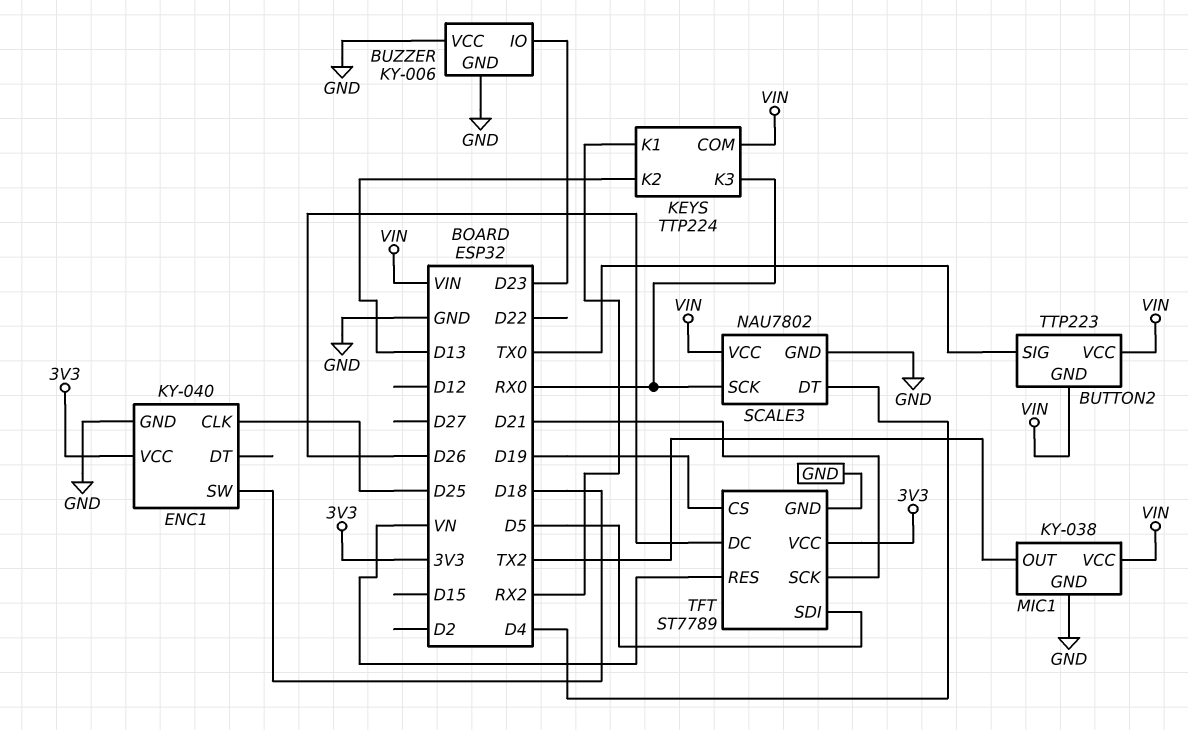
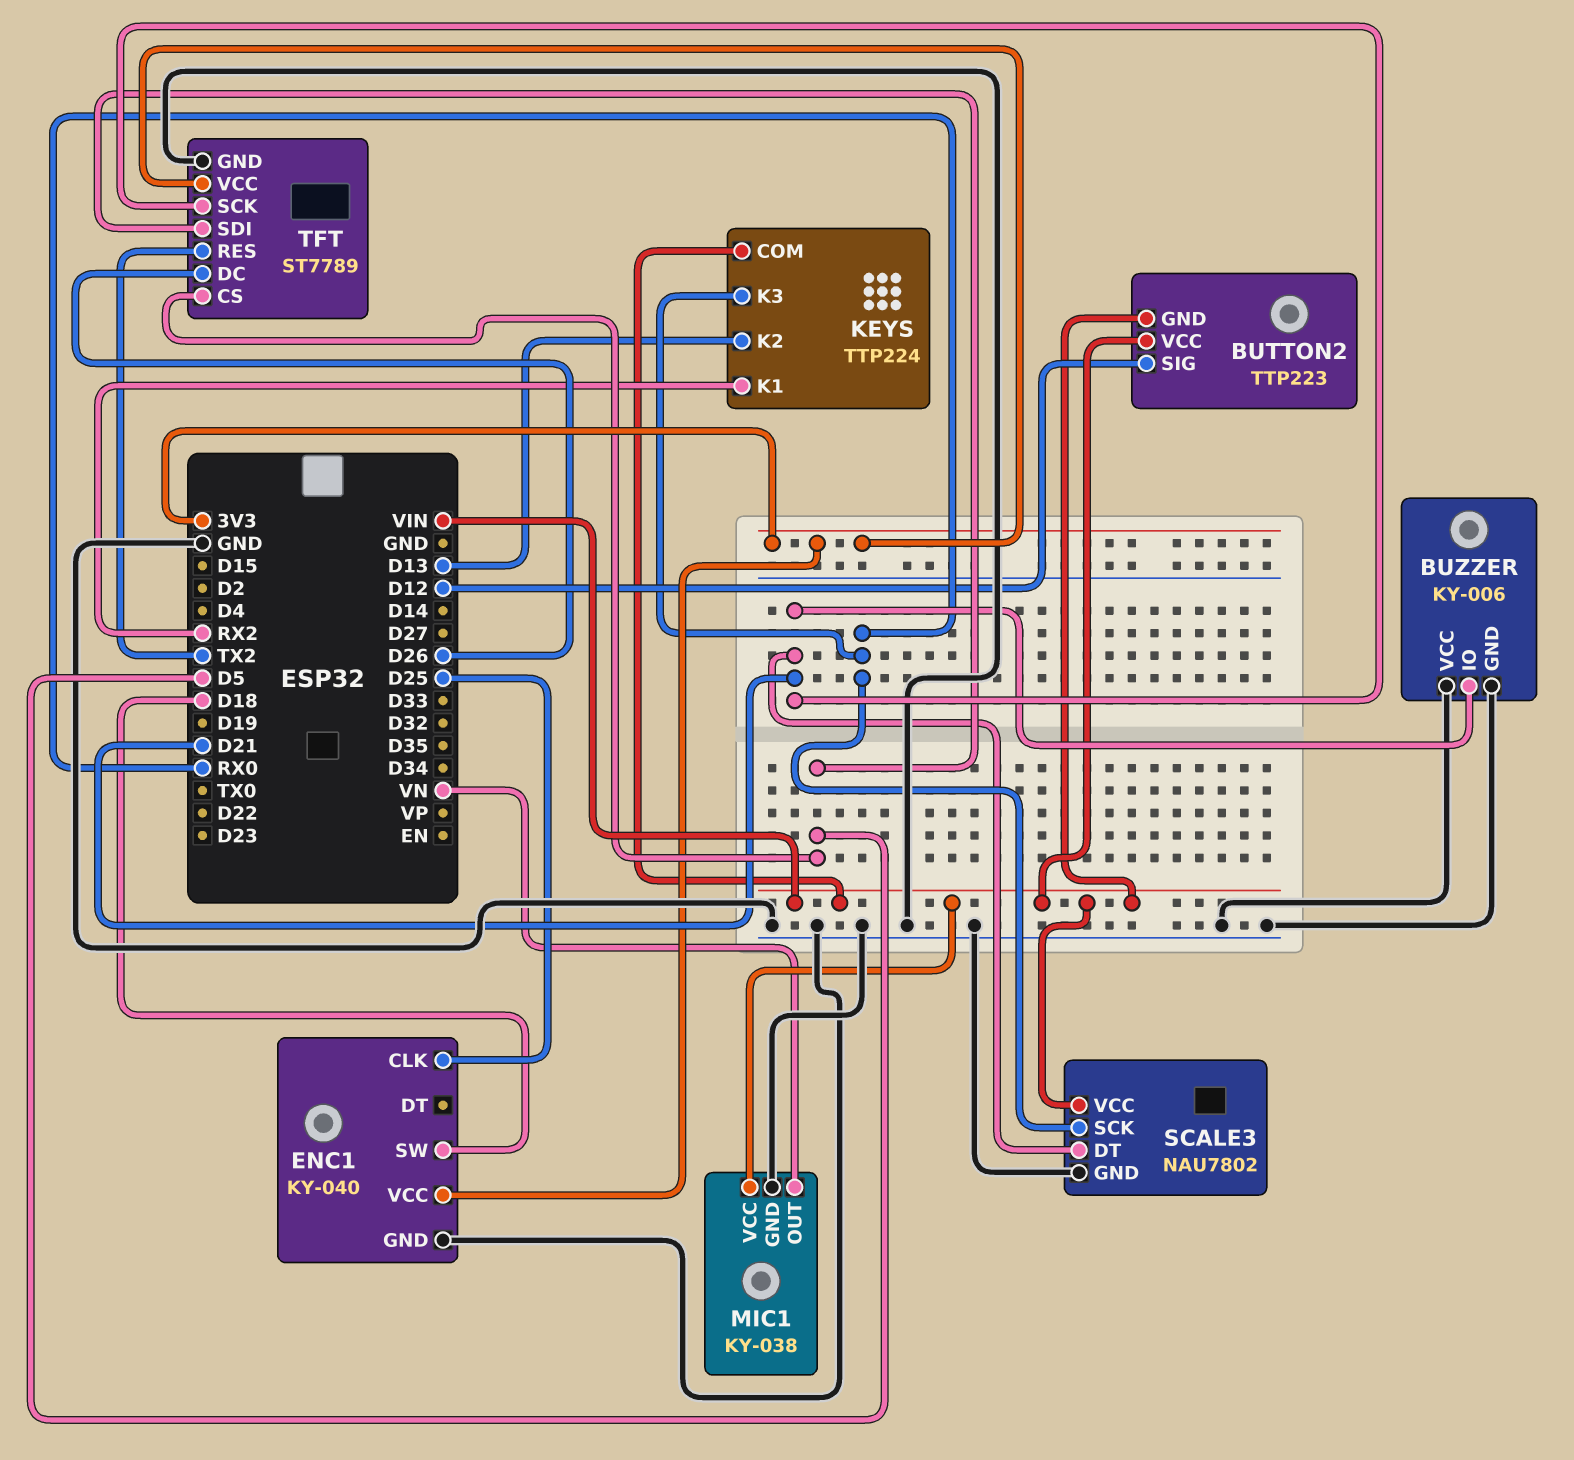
BUTTON2 pin SIG: TX0 -> D12
BUZZER pin IO: D23 -> D21
MIC1 pin OUT: TX2 -> VN
SCALE3 pin DT: D4 -> D21
TFT pin CS: D19 -> D5
TFT pin RES: VN -> TX2

